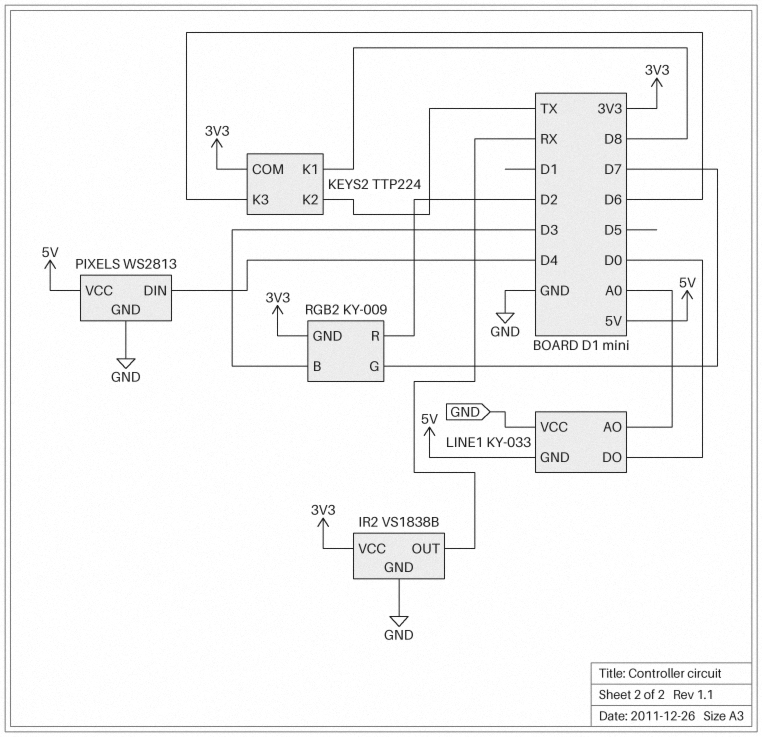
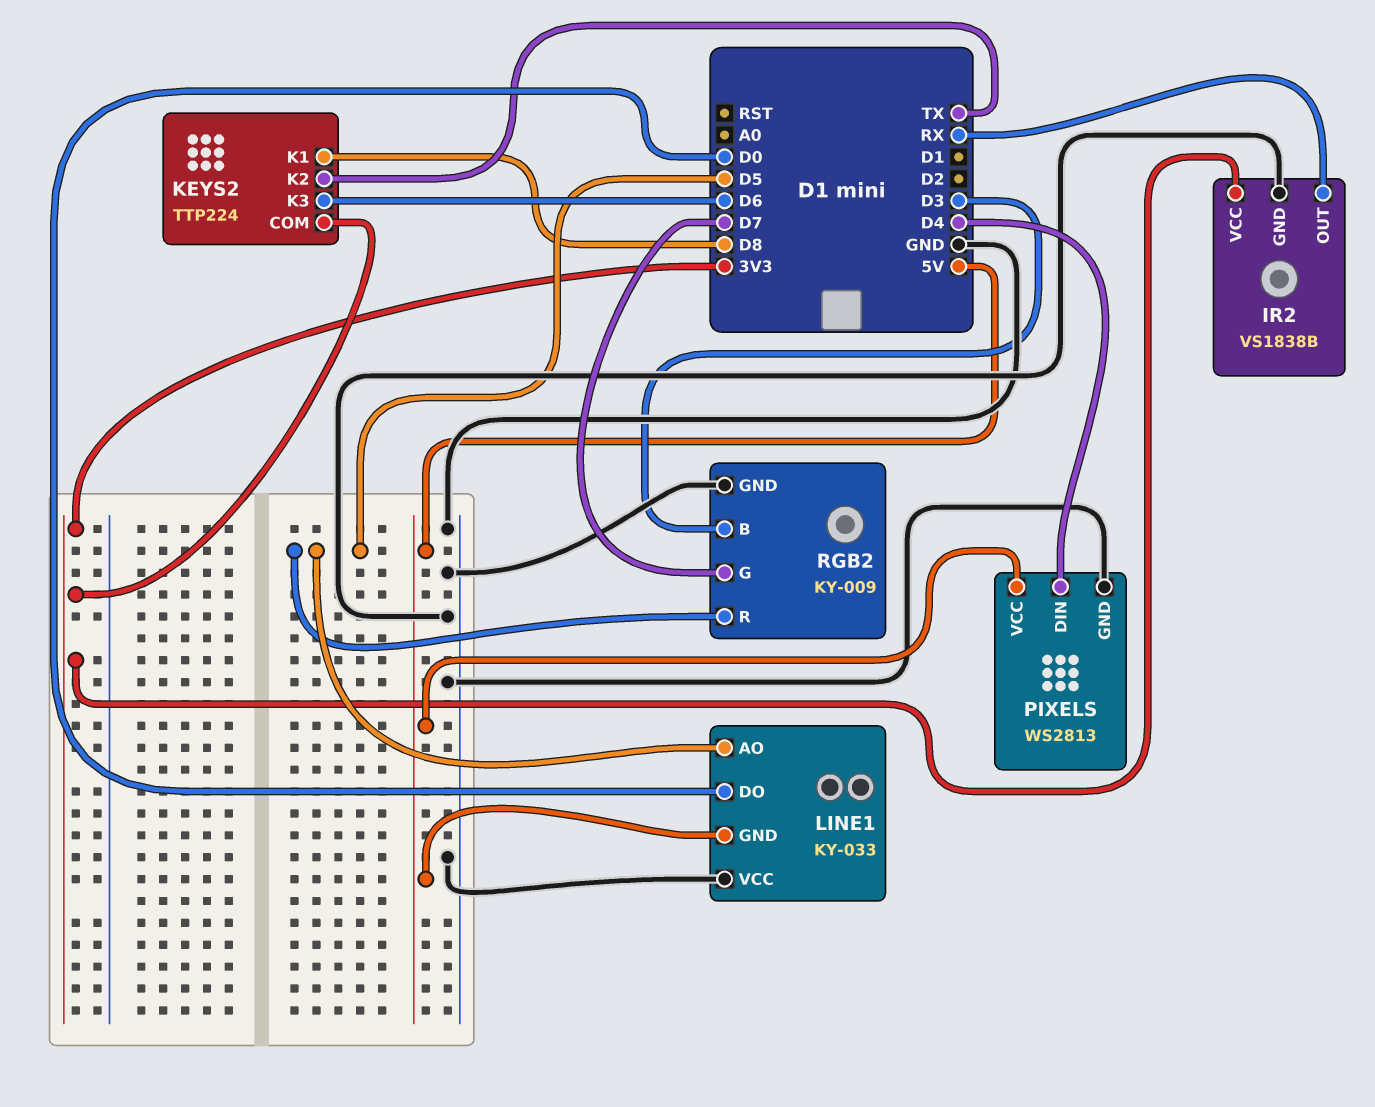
LINE1 pin AO: A0 -> D5
RGB2 pin GND: 3V3 -> GND
RGB2 pin R: D2 -> D5

